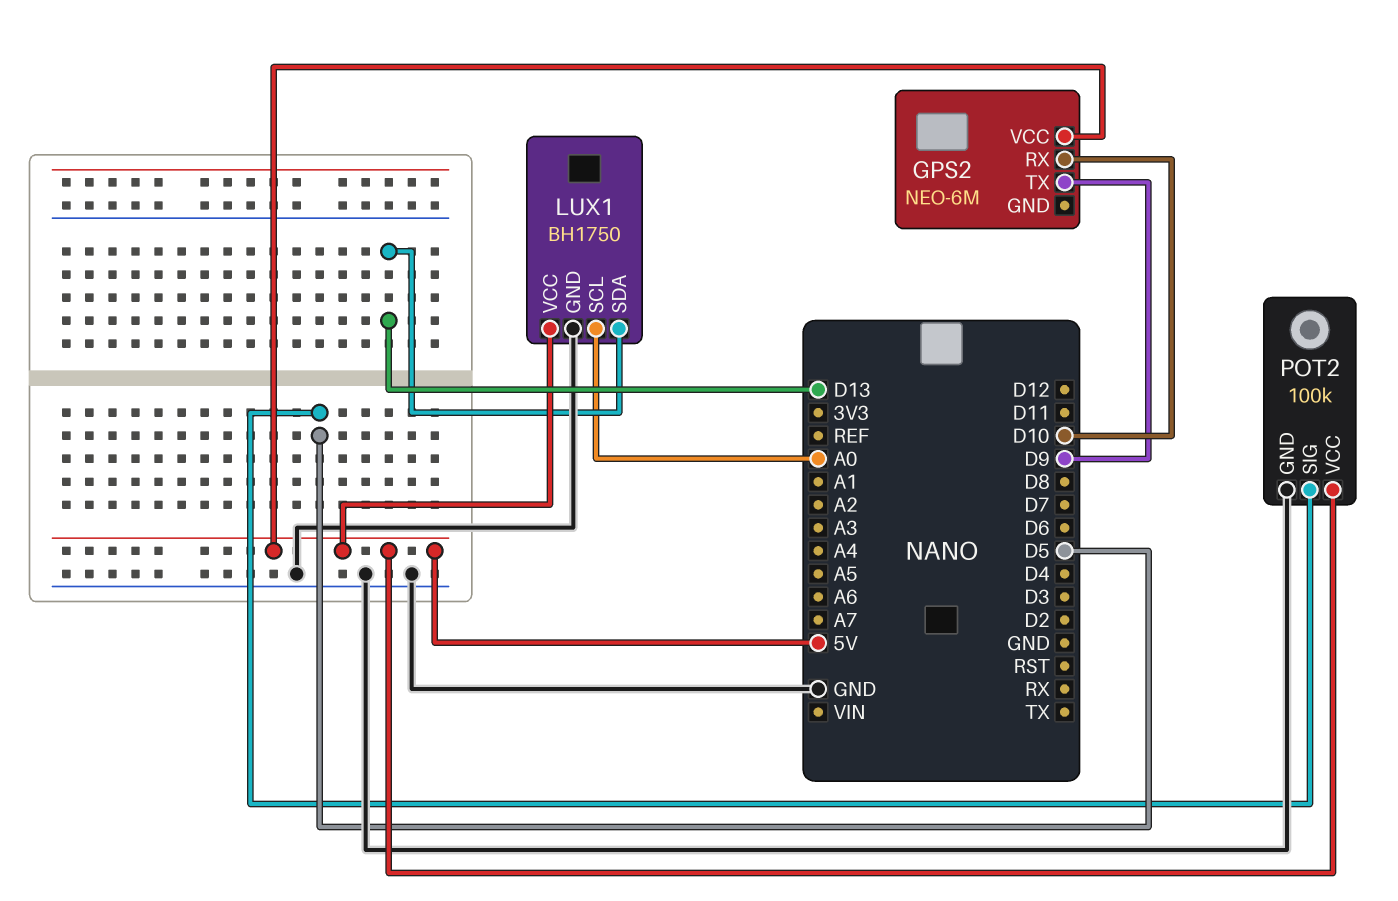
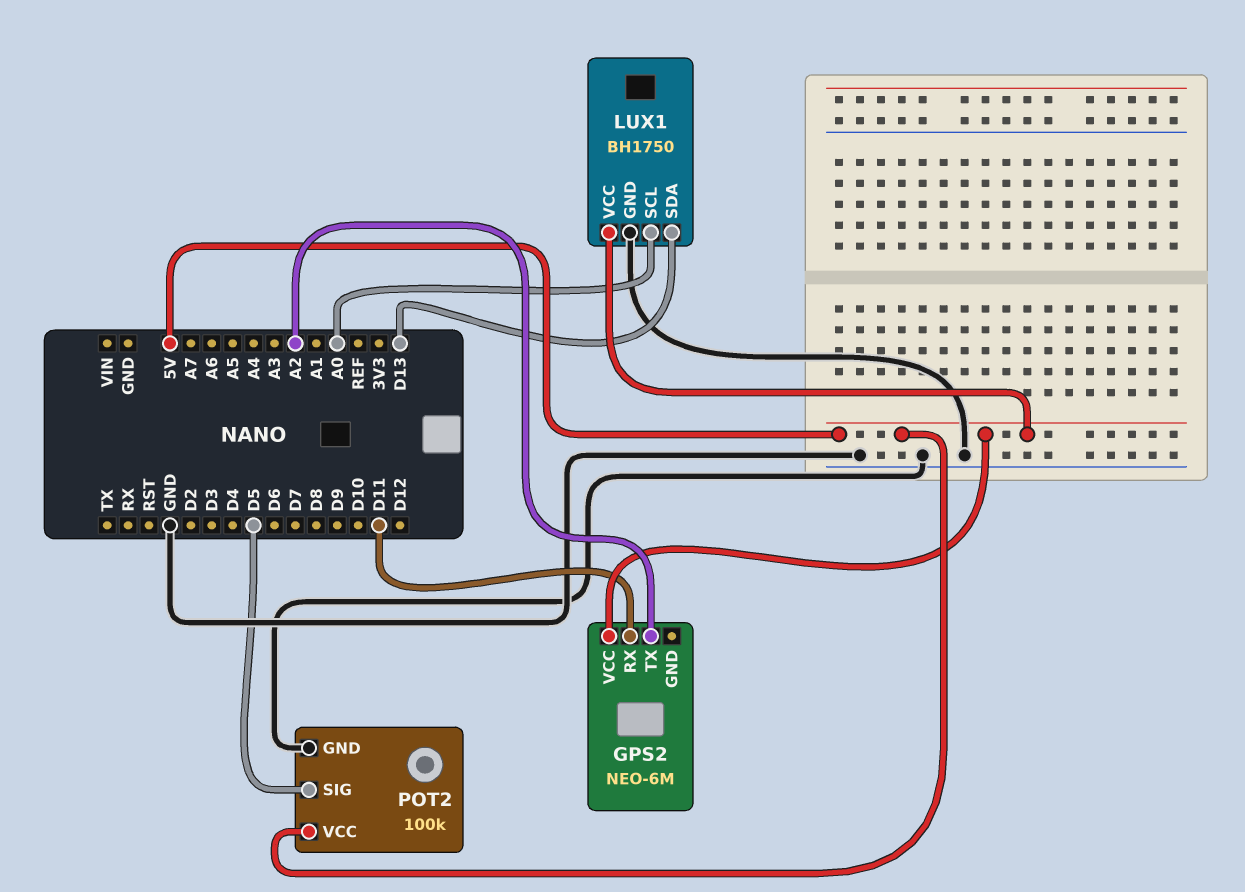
GPS2 pin RX: D10 -> D11
GPS2 pin TX: D9 -> A2

